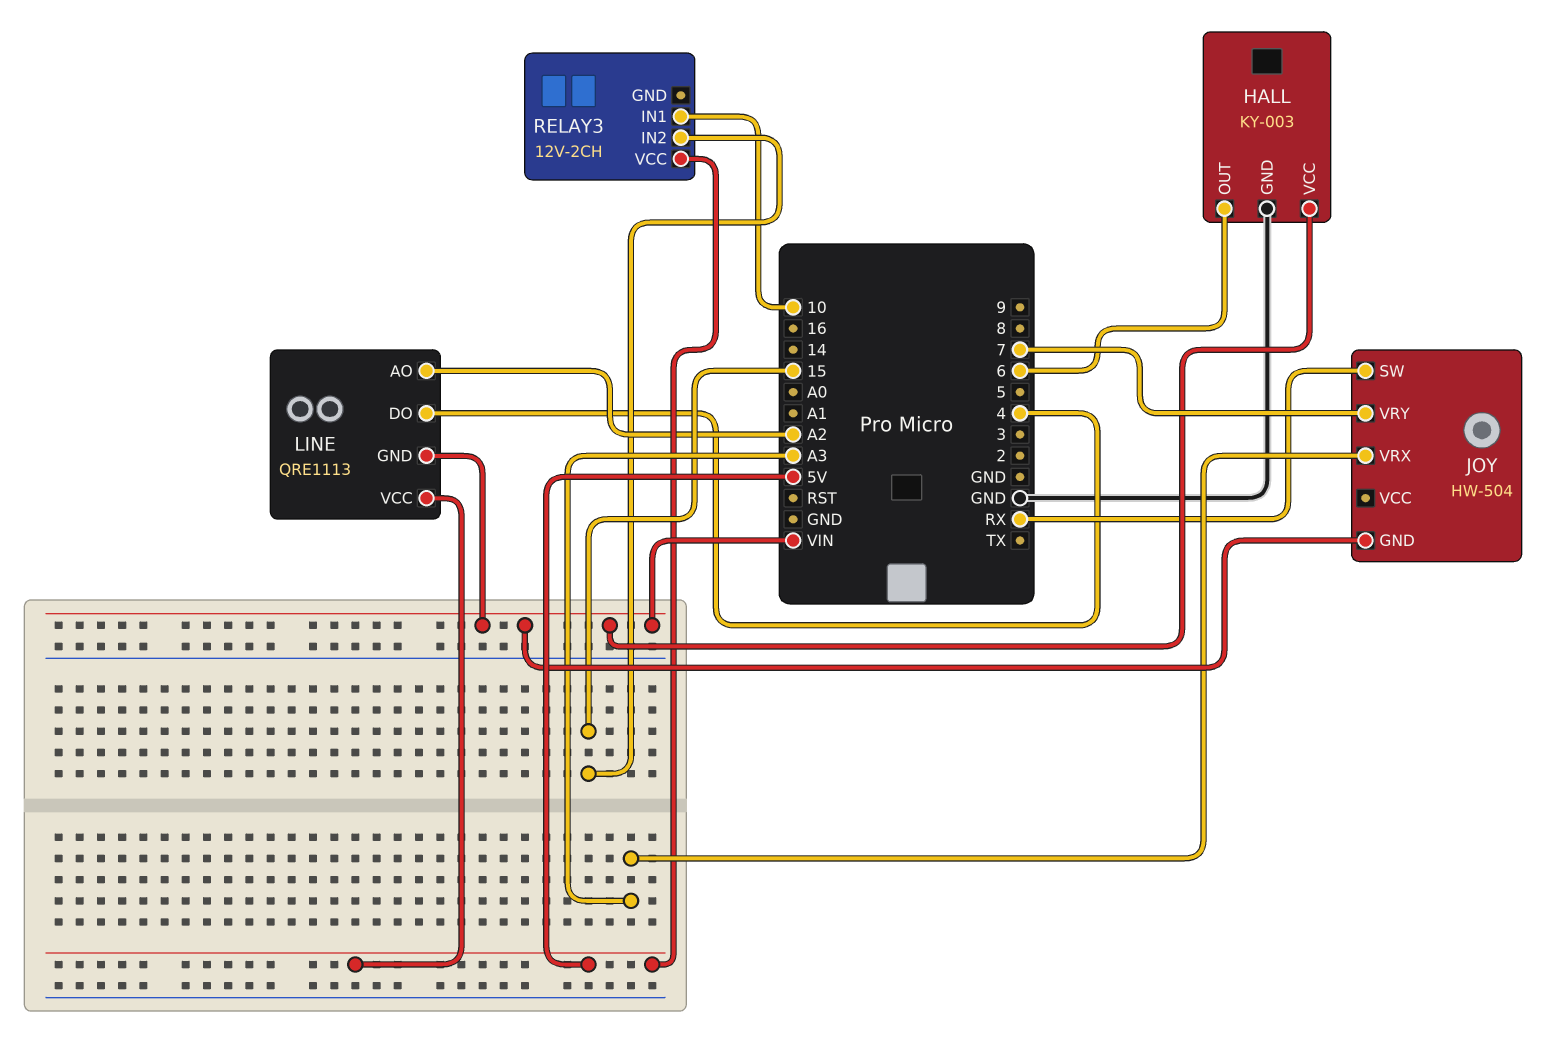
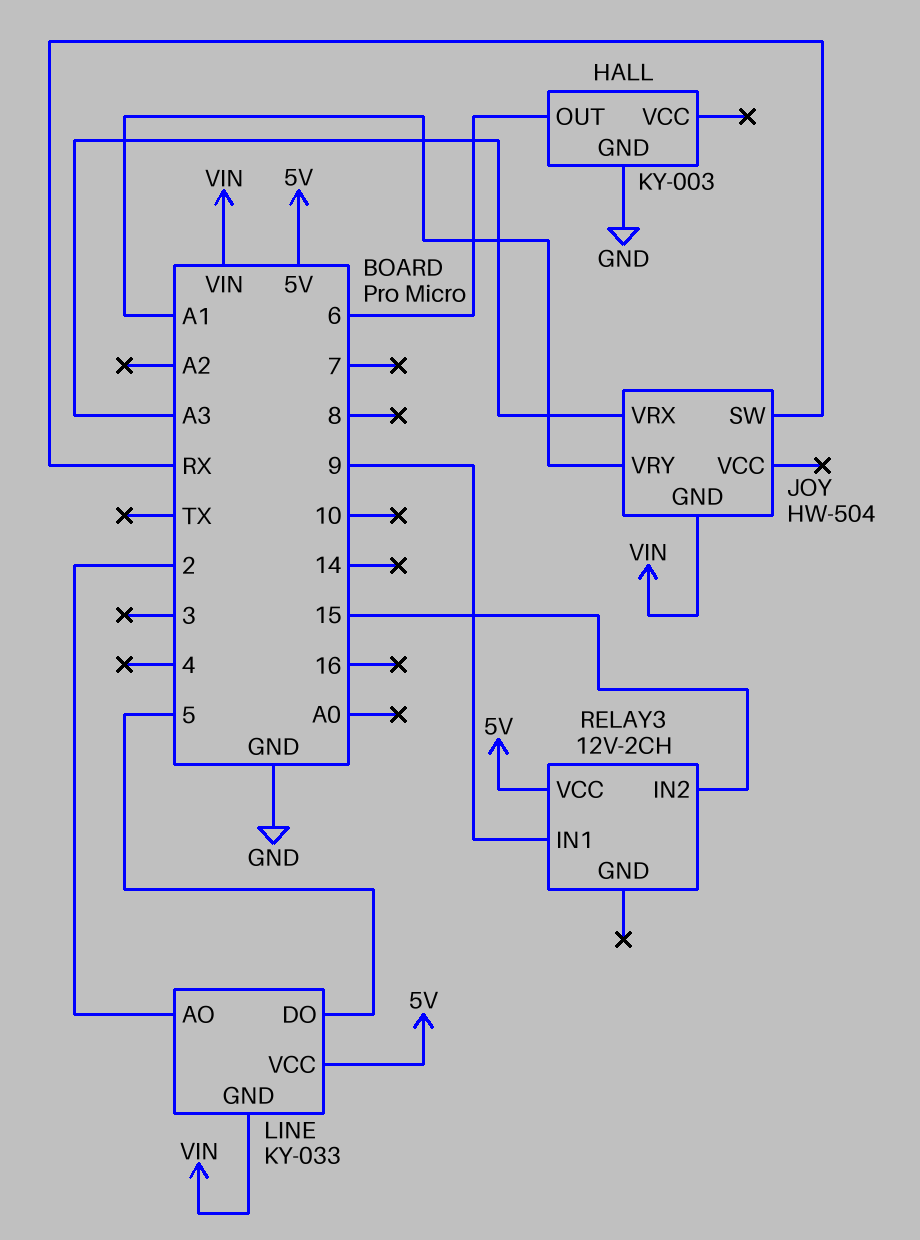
HALL pin VCC: VIN -> none
JOY pin VRY: 7 -> A1
LINE: QRE1113 -> KY-033
LINE pin AO: A2 -> 2
LINE pin DO: 4 -> 5
RELAY3 pin IN1: 10 -> 9

